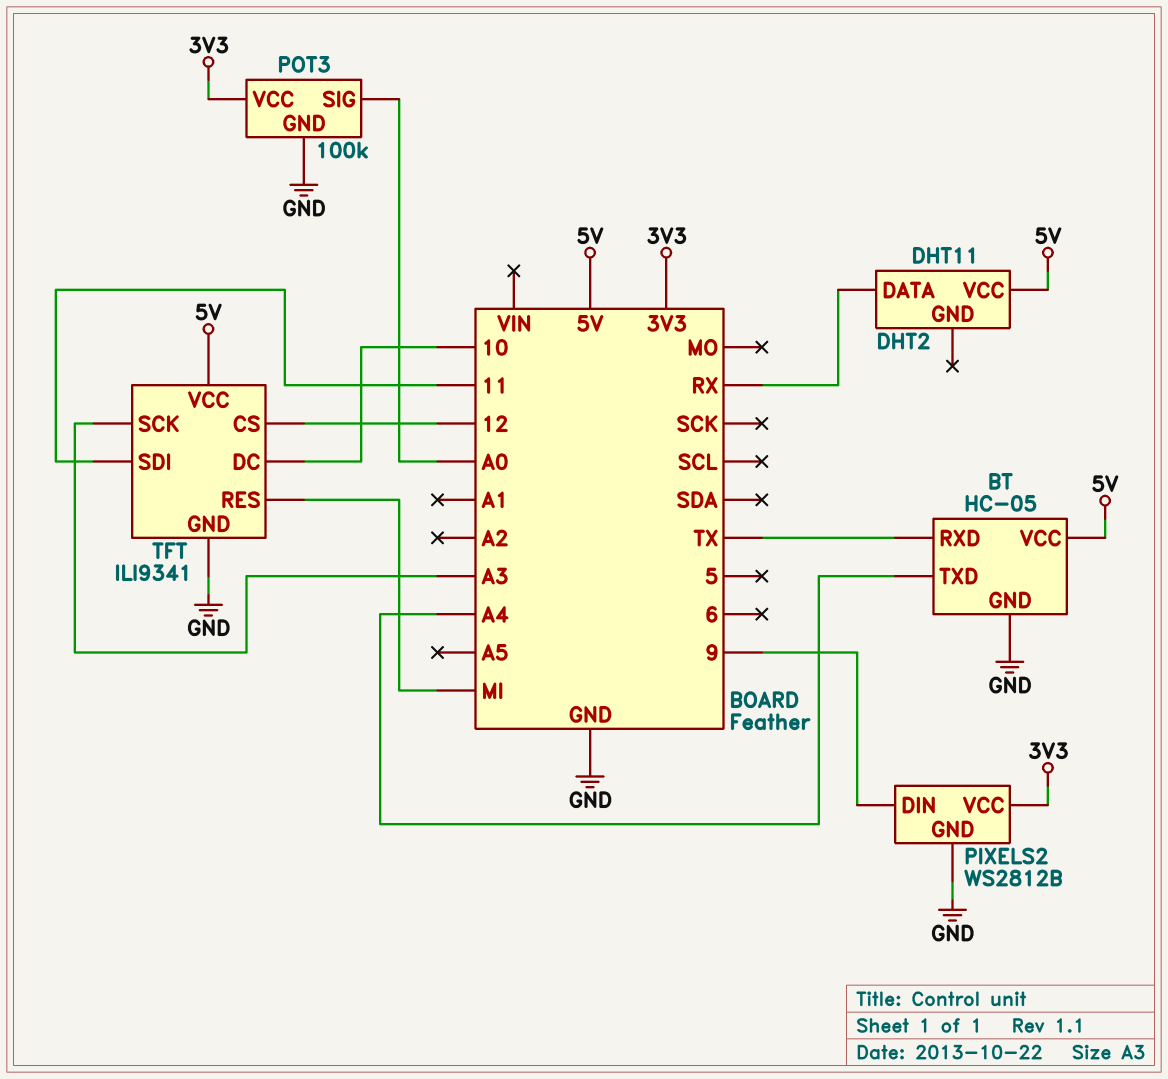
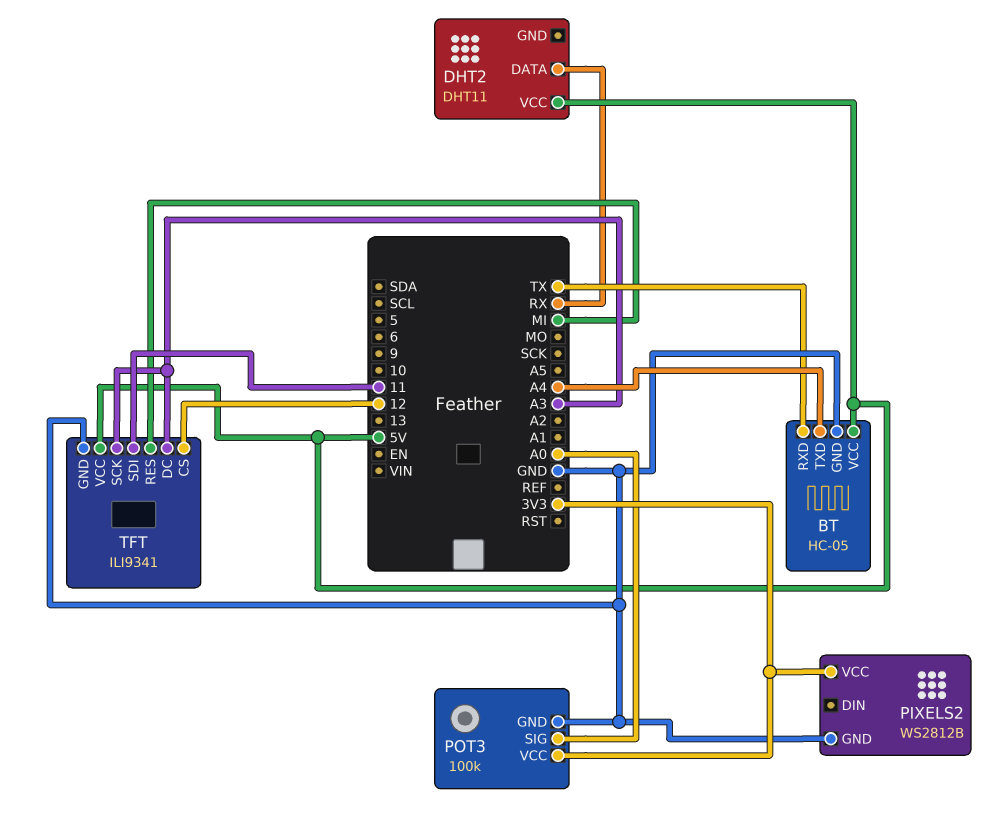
PIXELS2 pin DIN: 9 -> none
TFT pin DC: 10 -> A3

